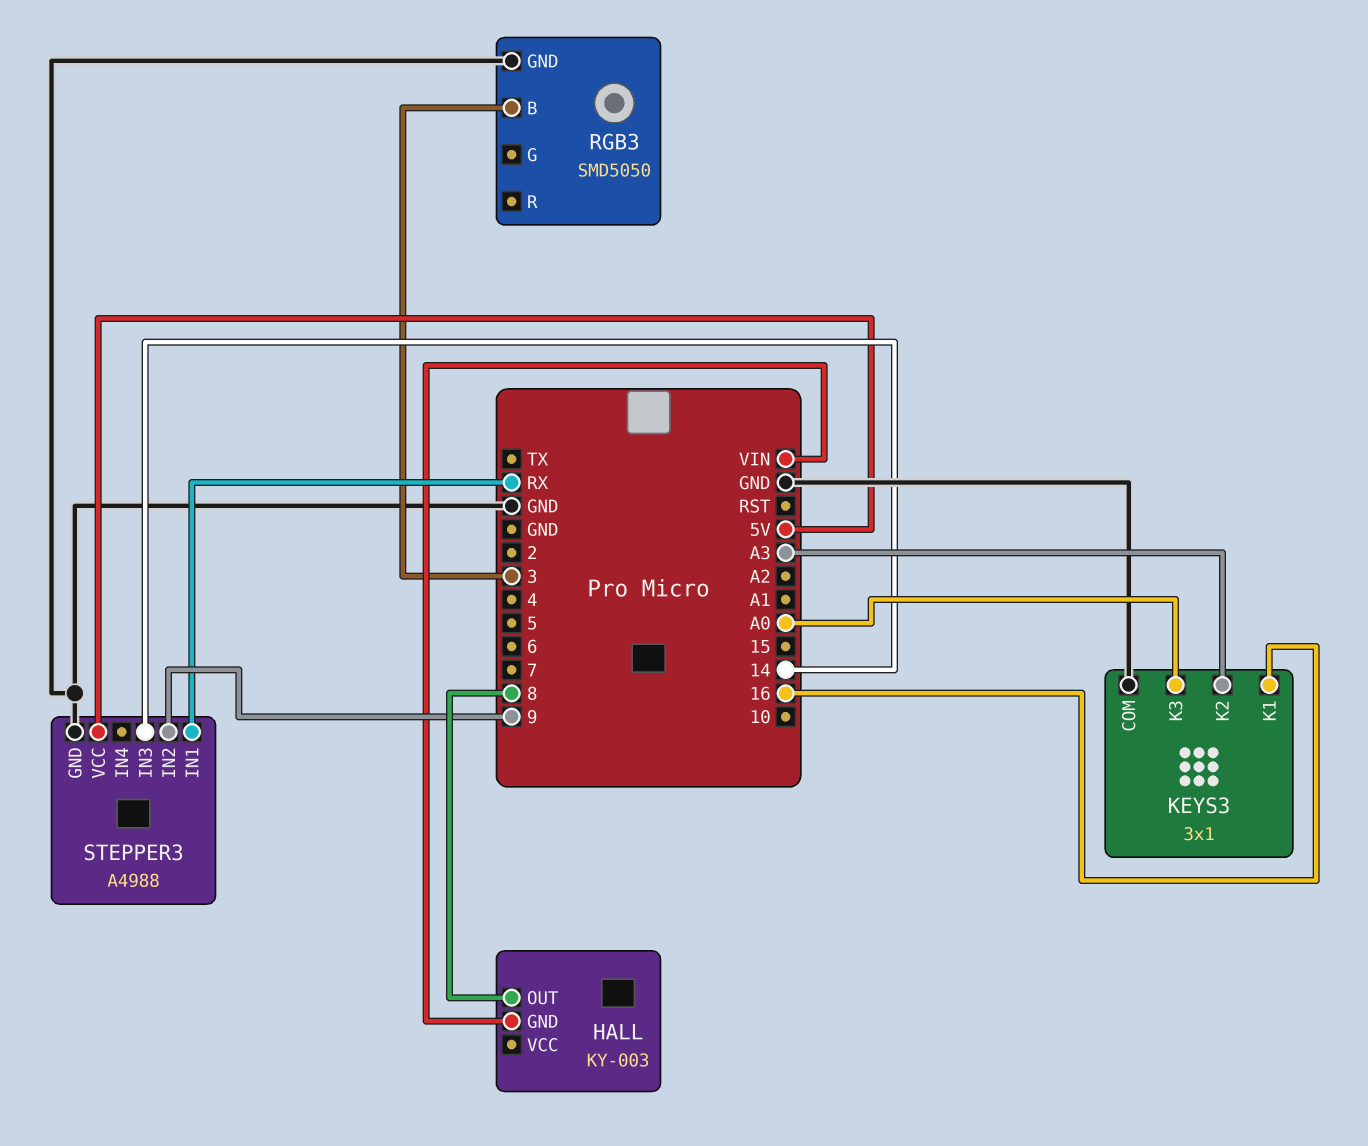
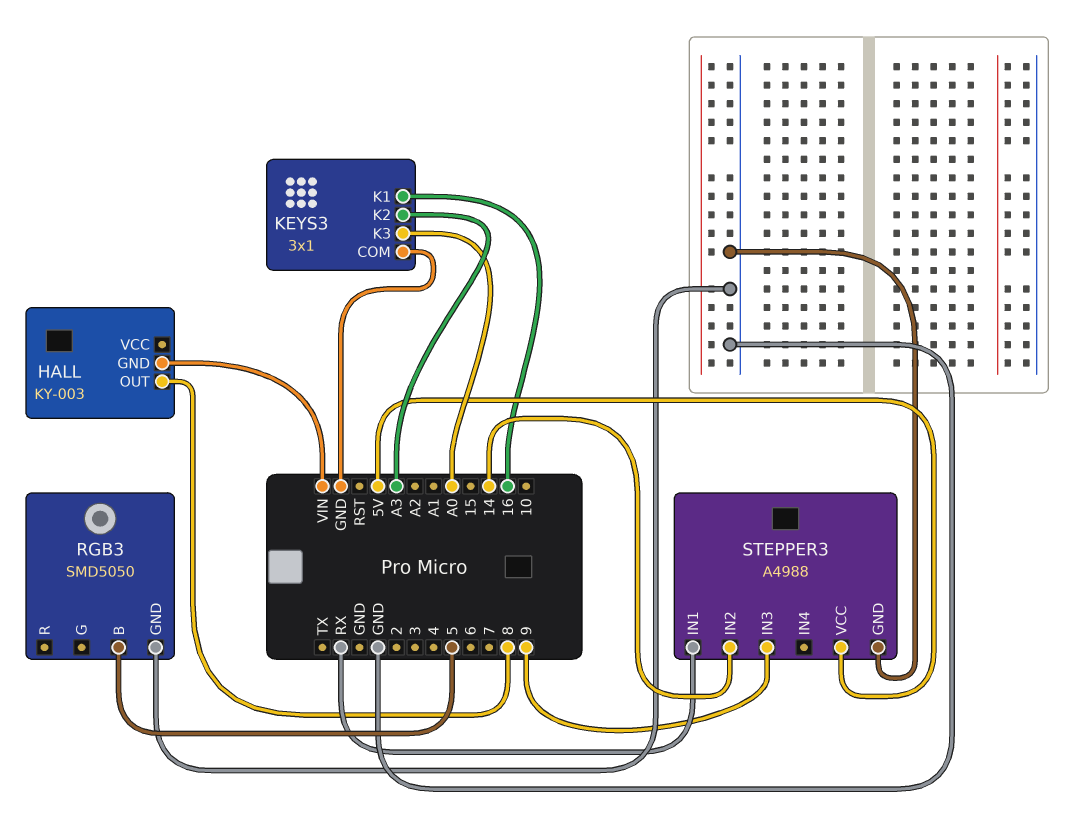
RGB3 pin B: 3 -> 5
STEPPER3 pin IN2: 9 -> 14
STEPPER3 pin IN3: 14 -> 9

